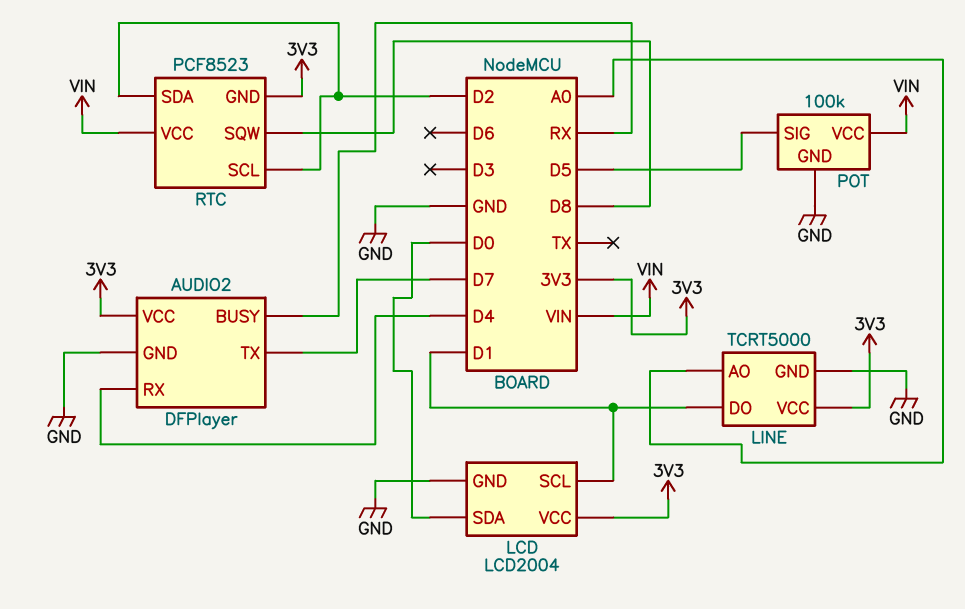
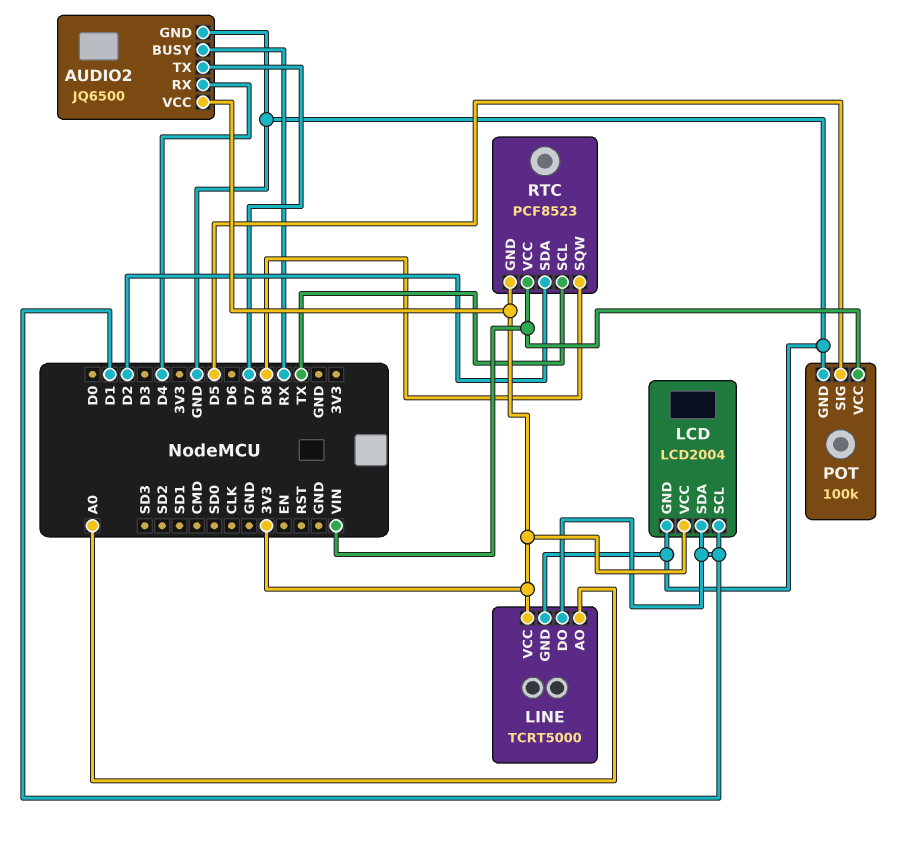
AUDIO2: DFPlayer -> JQ6500
LCD pin SDA: D0 -> D1
RTC pin SCL: D2 -> TX

